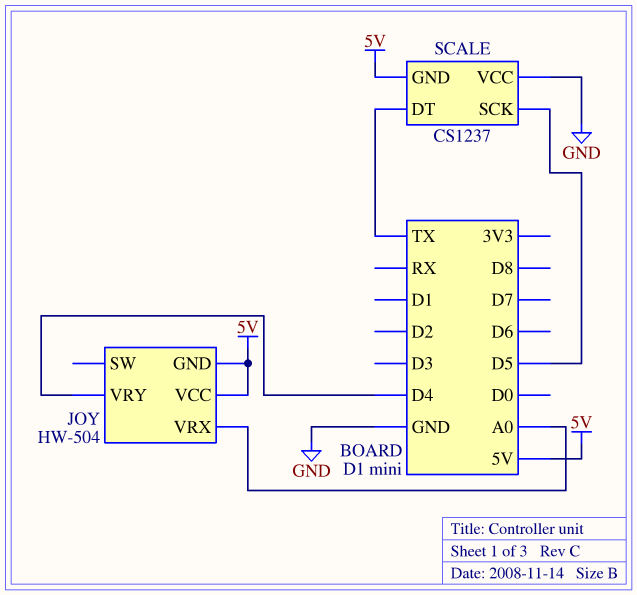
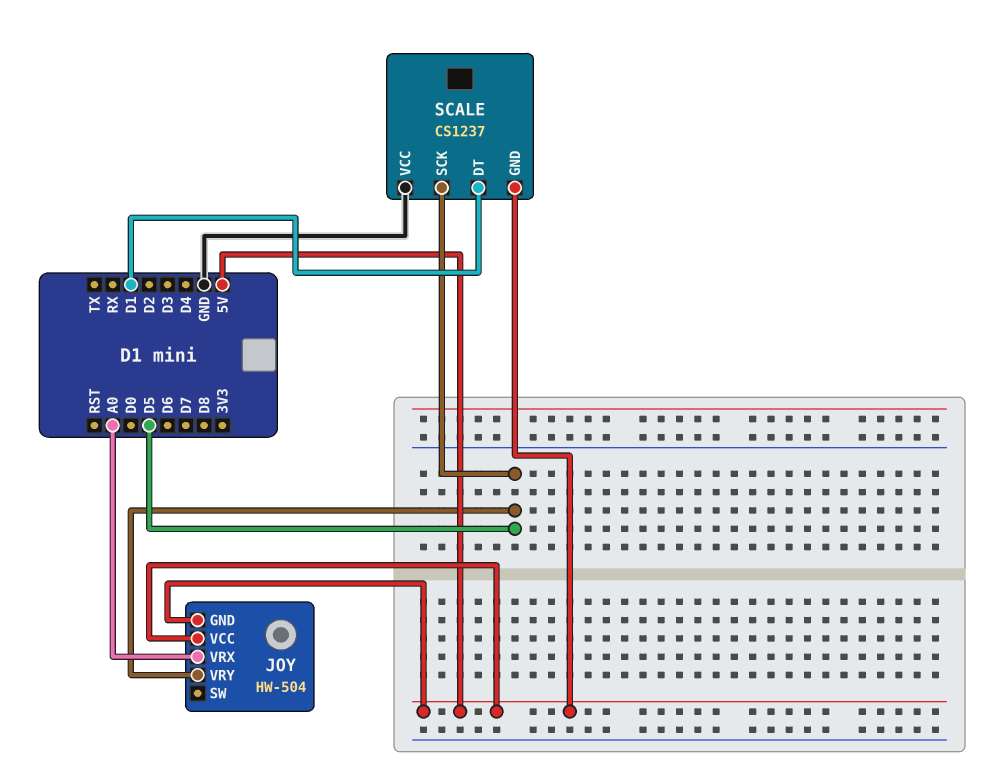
JOY pin VRY: D4 -> D5
SCALE pin DT: TX -> D1

